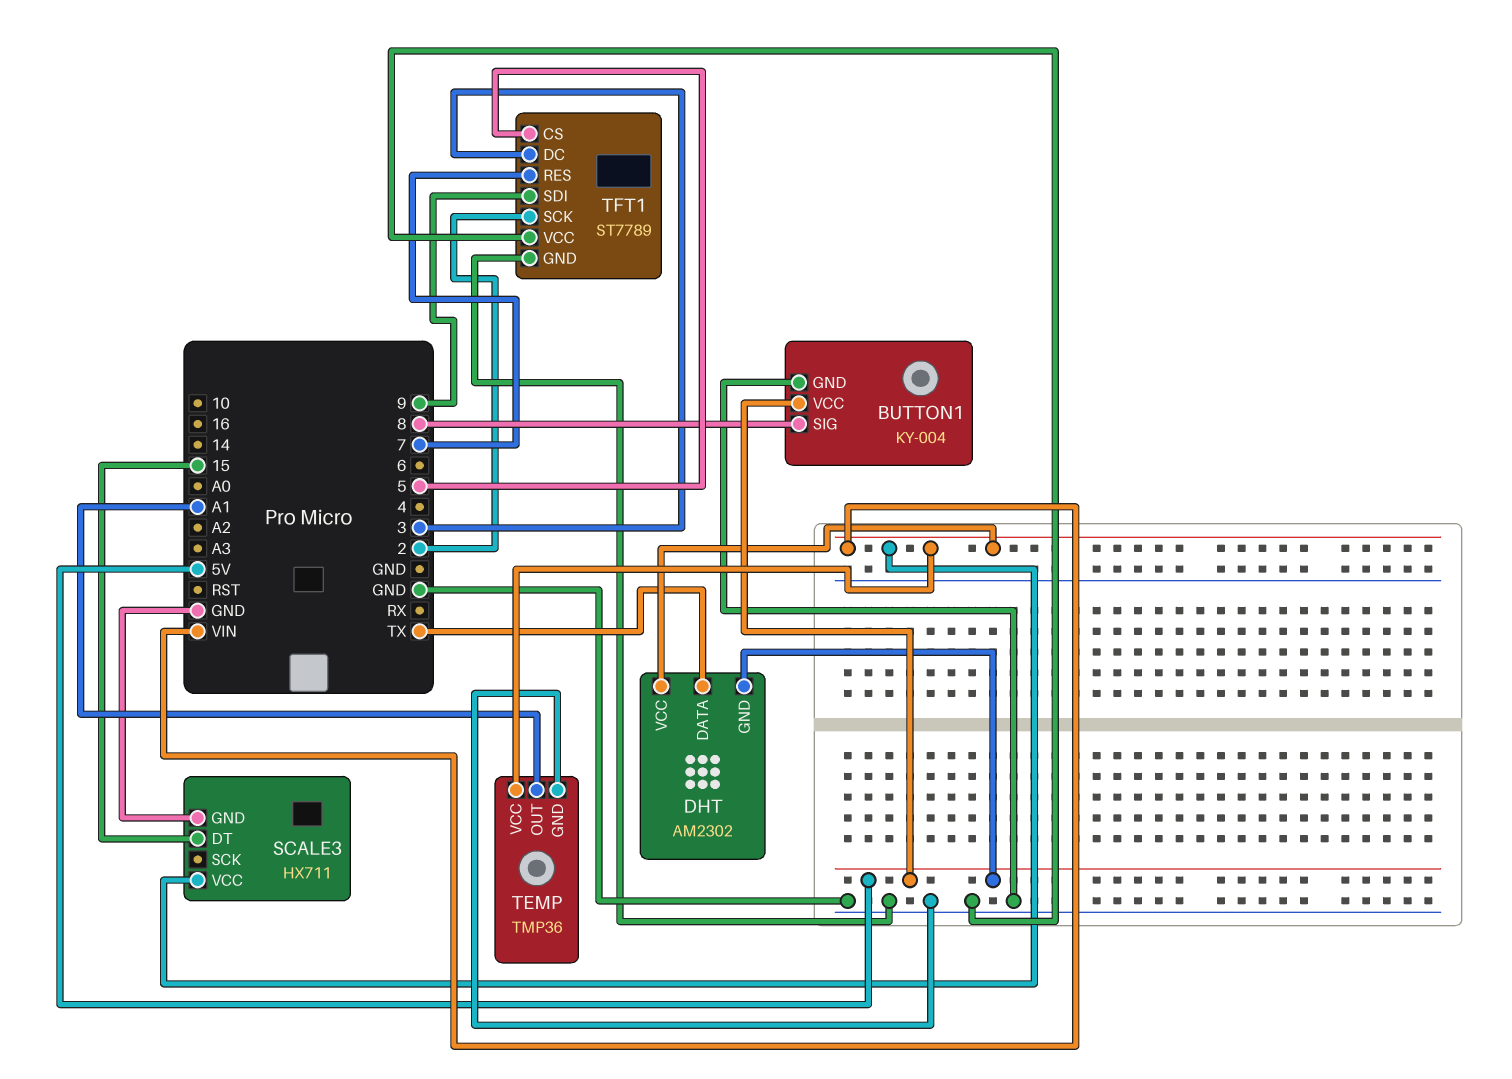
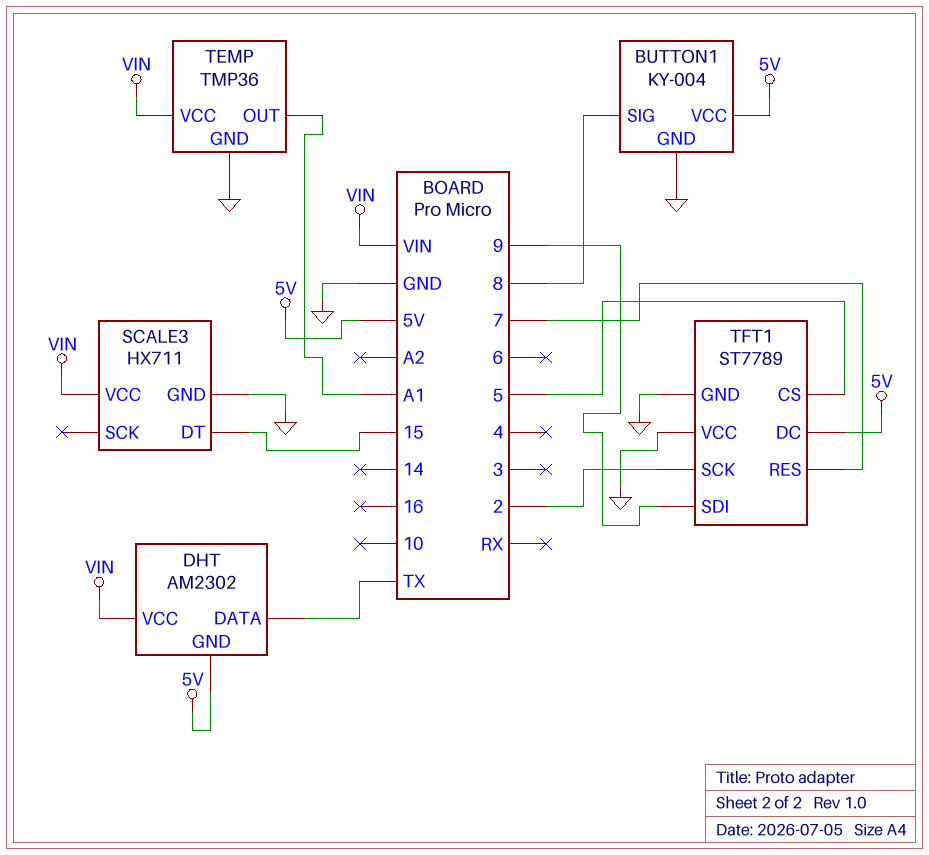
TFT1 pin DC: 3 -> 5V

